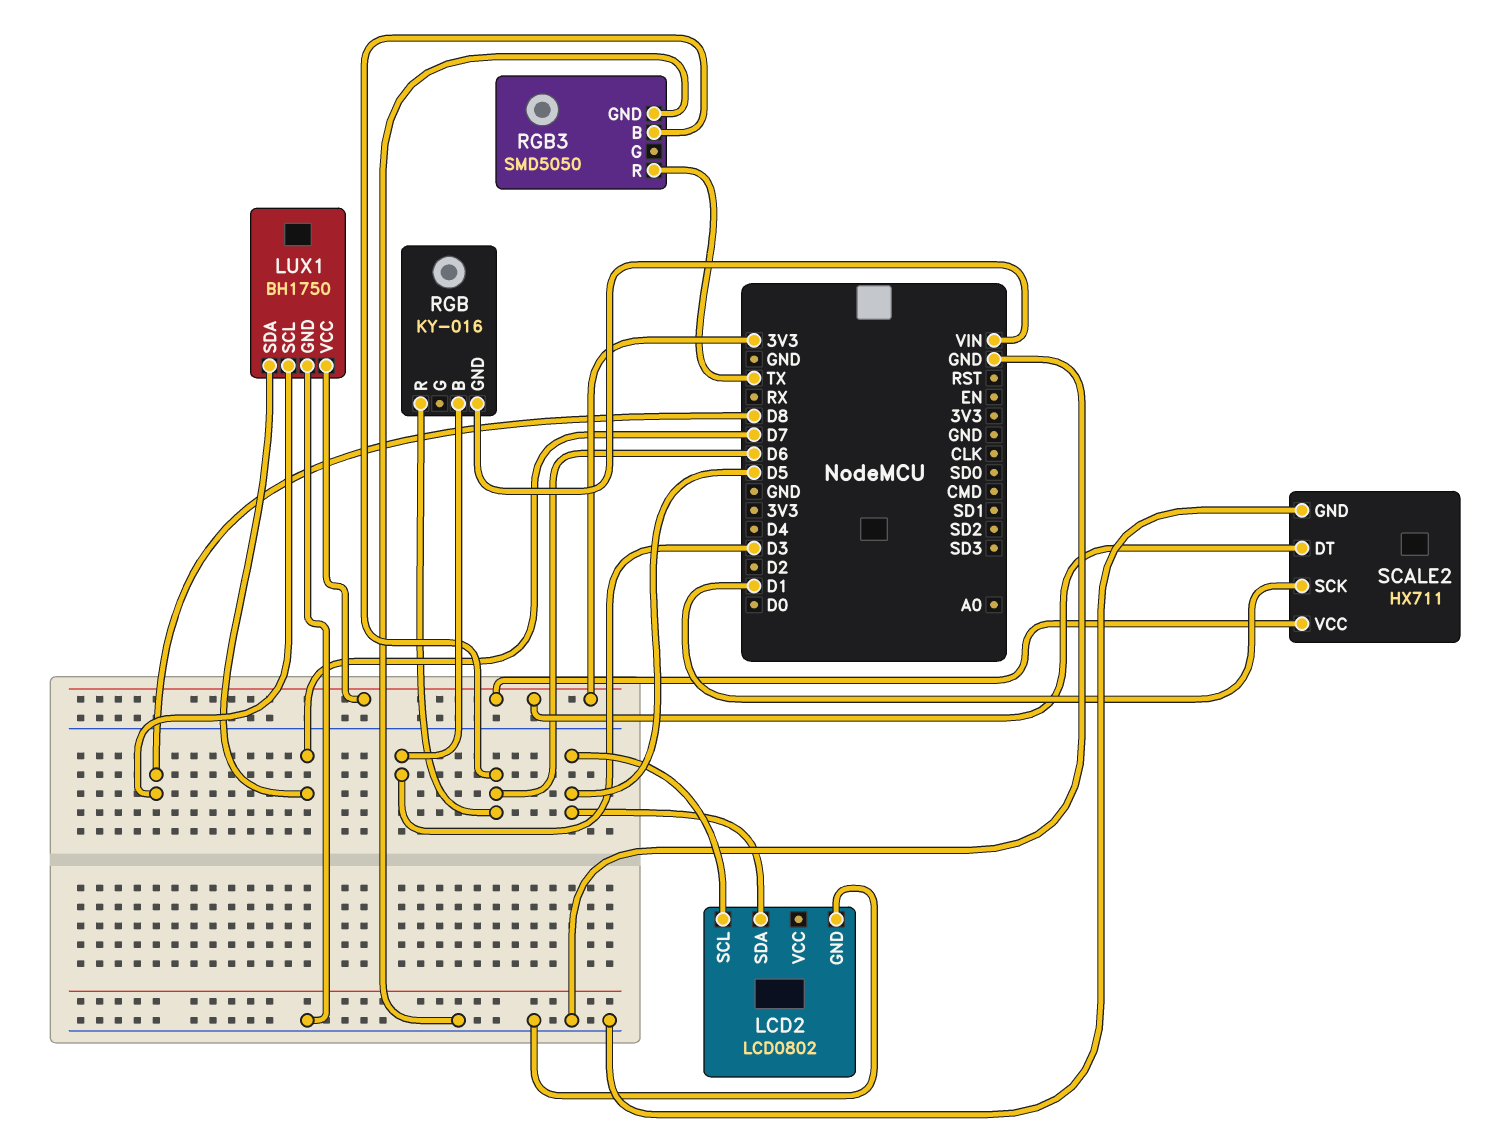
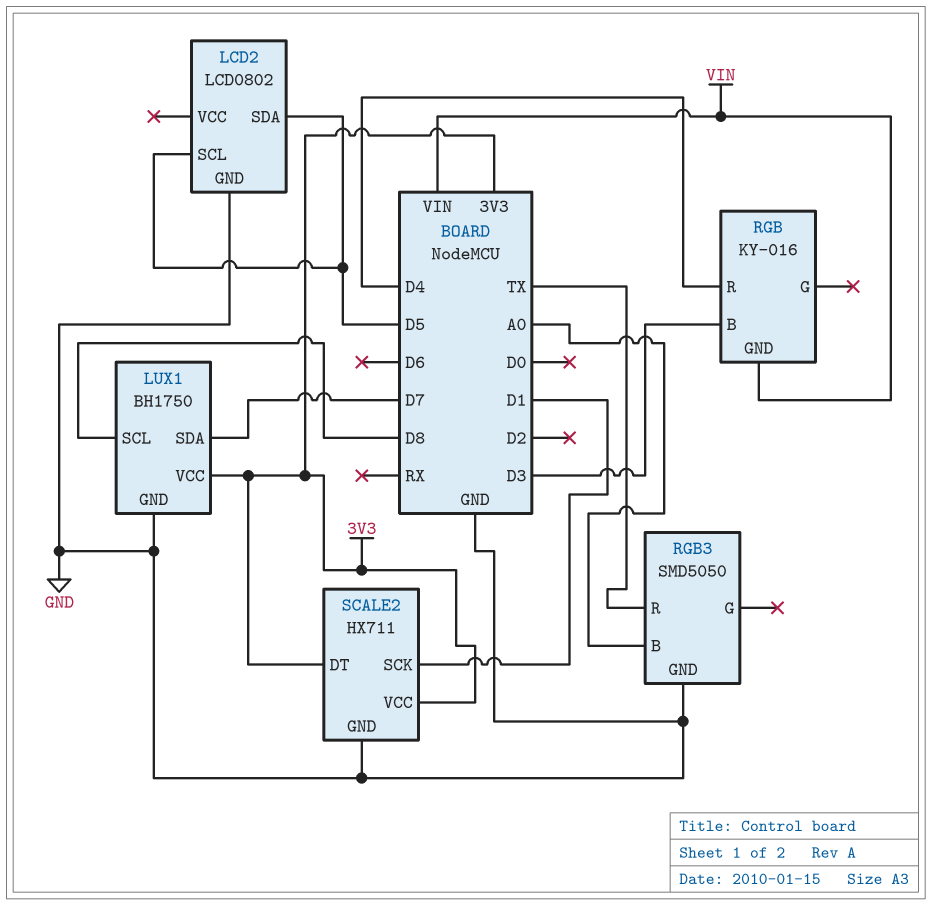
RGB pin R: D6 -> D4
RGB3 pin B: D6 -> A0

